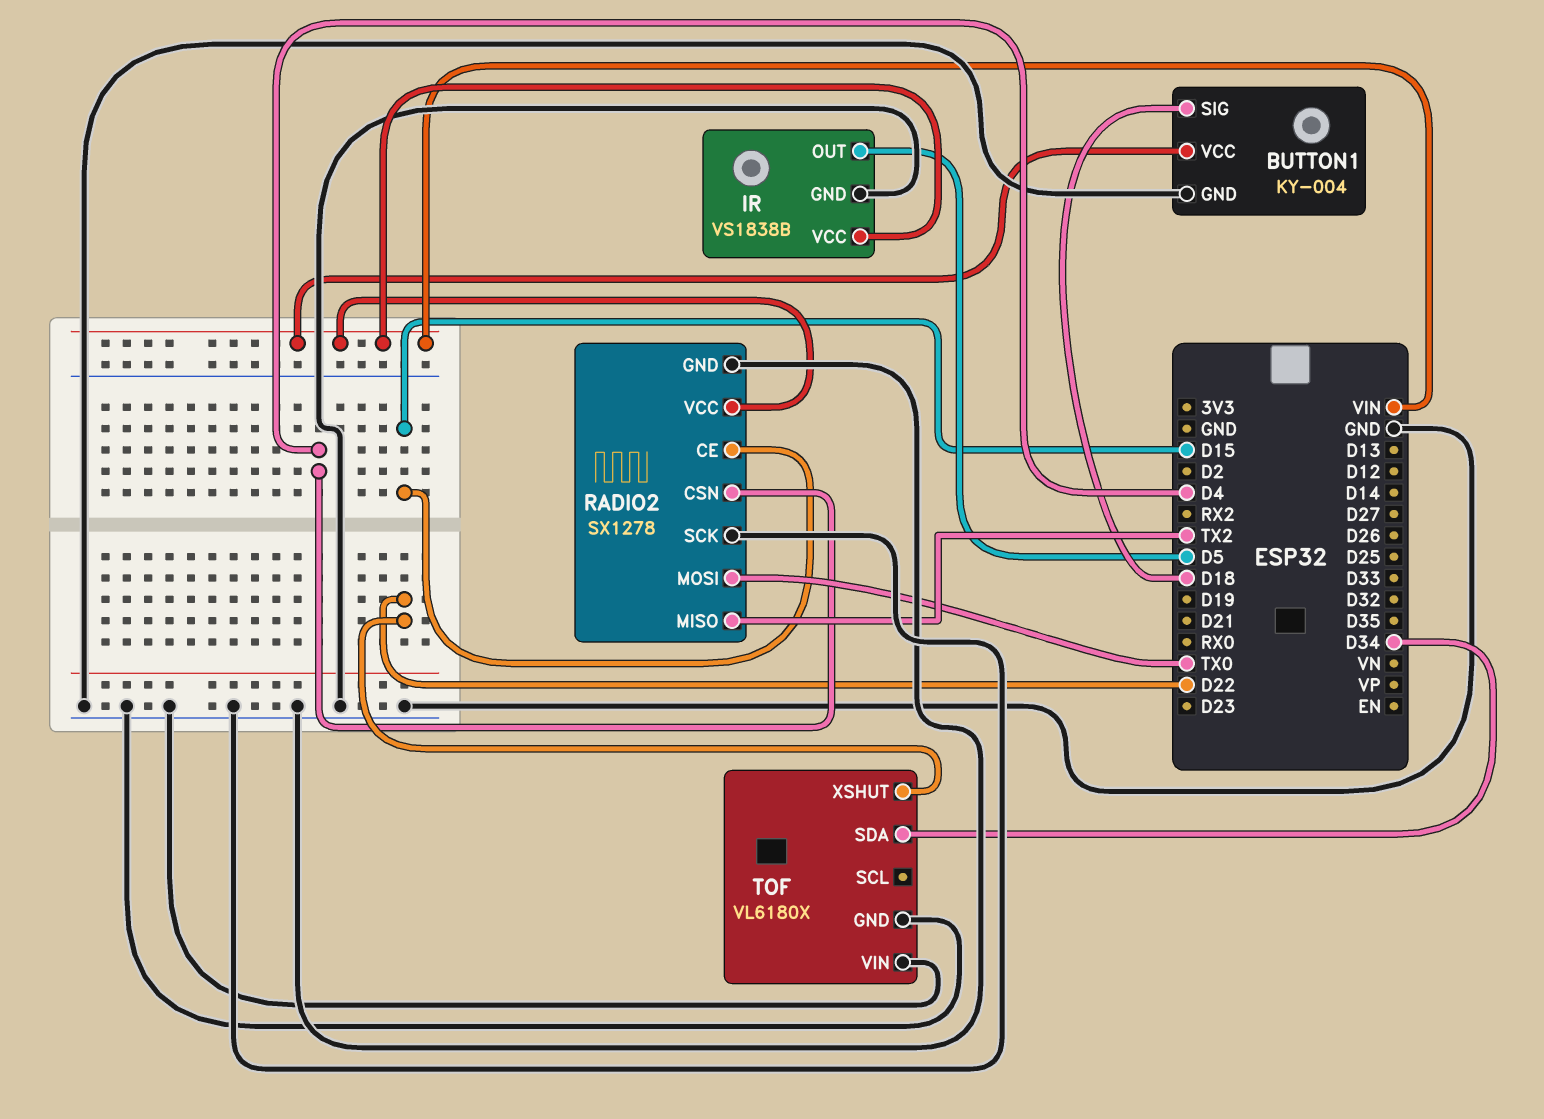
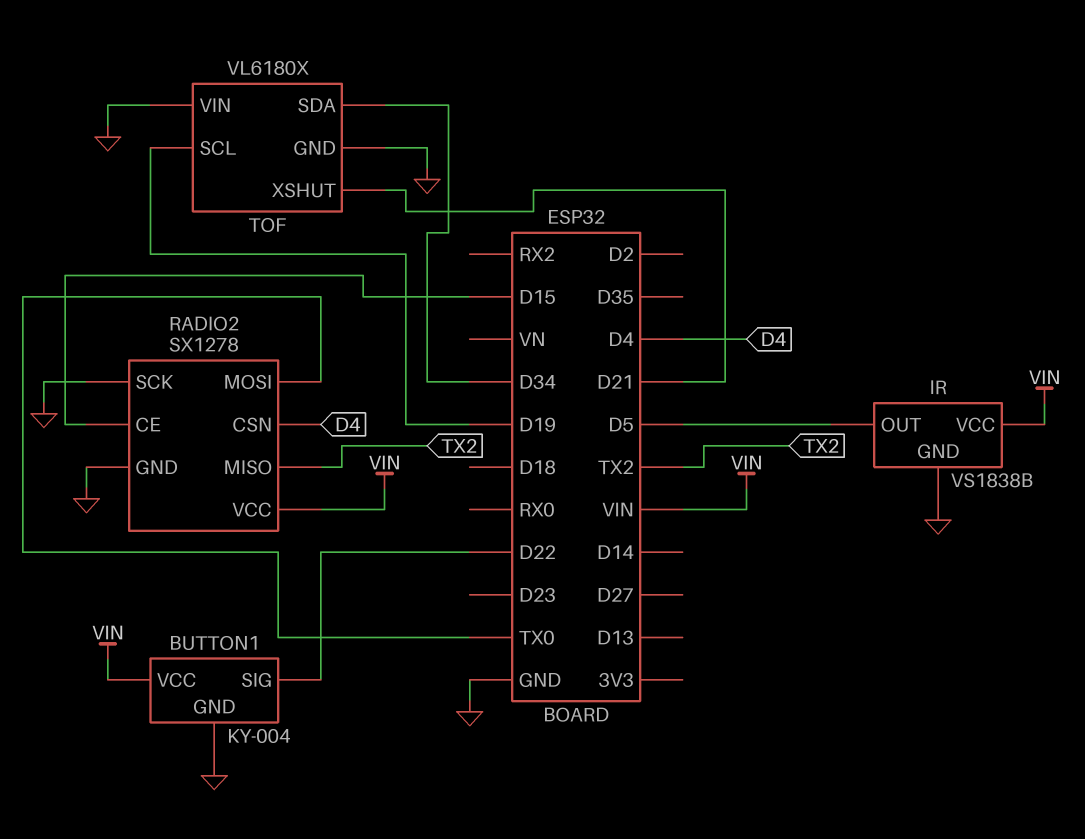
BUTTON1 pin SIG: D18 -> D22
TOF pin SCL: none -> D19
TOF pin XSHUT: D22 -> D21

